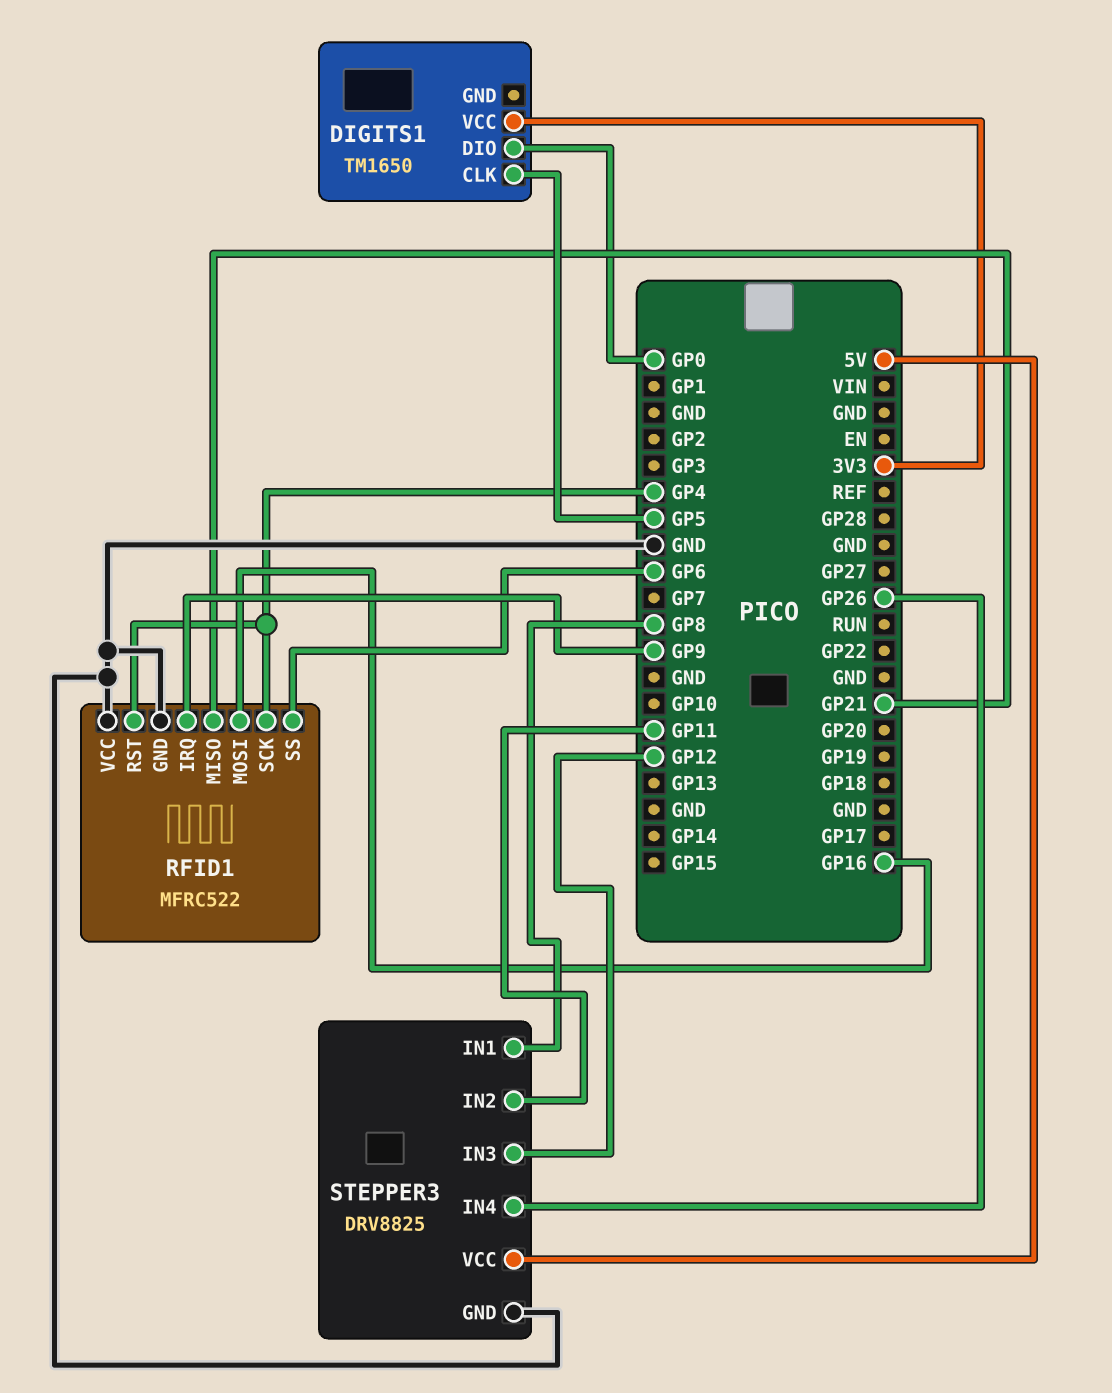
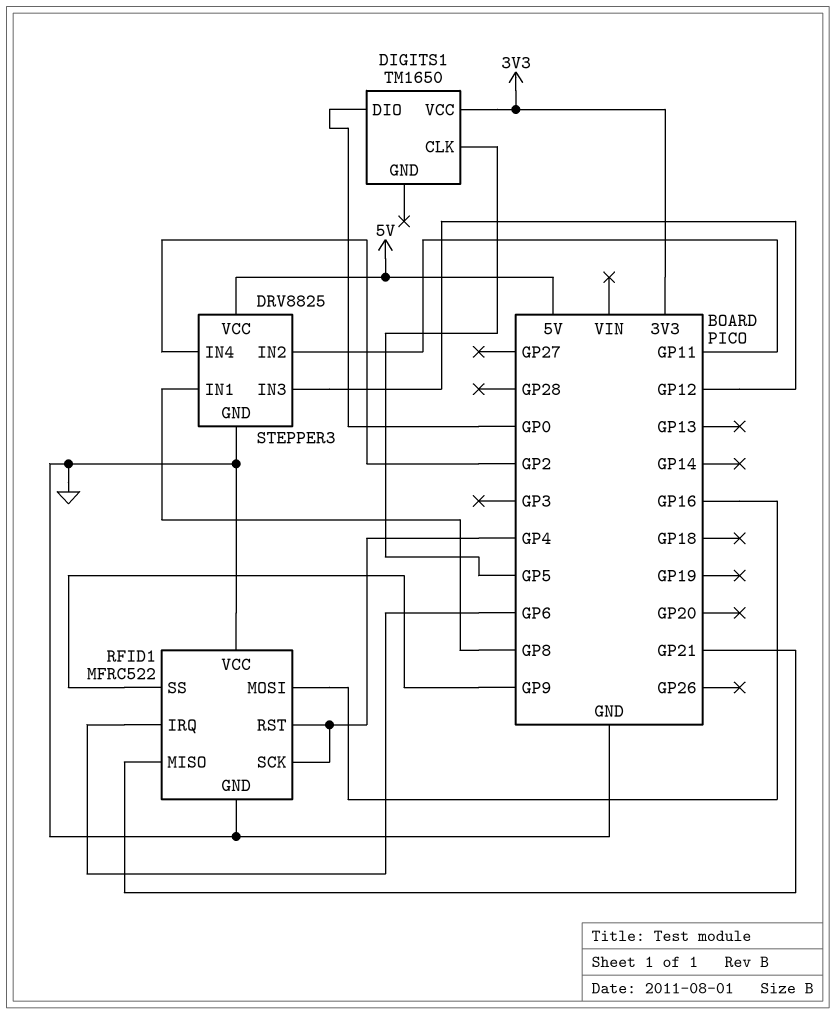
RFID1 pin IRQ: GP9 -> GP6
RFID1 pin SS: GP6 -> GP9
STEPPER3 pin IN4: GP26 -> GP2

